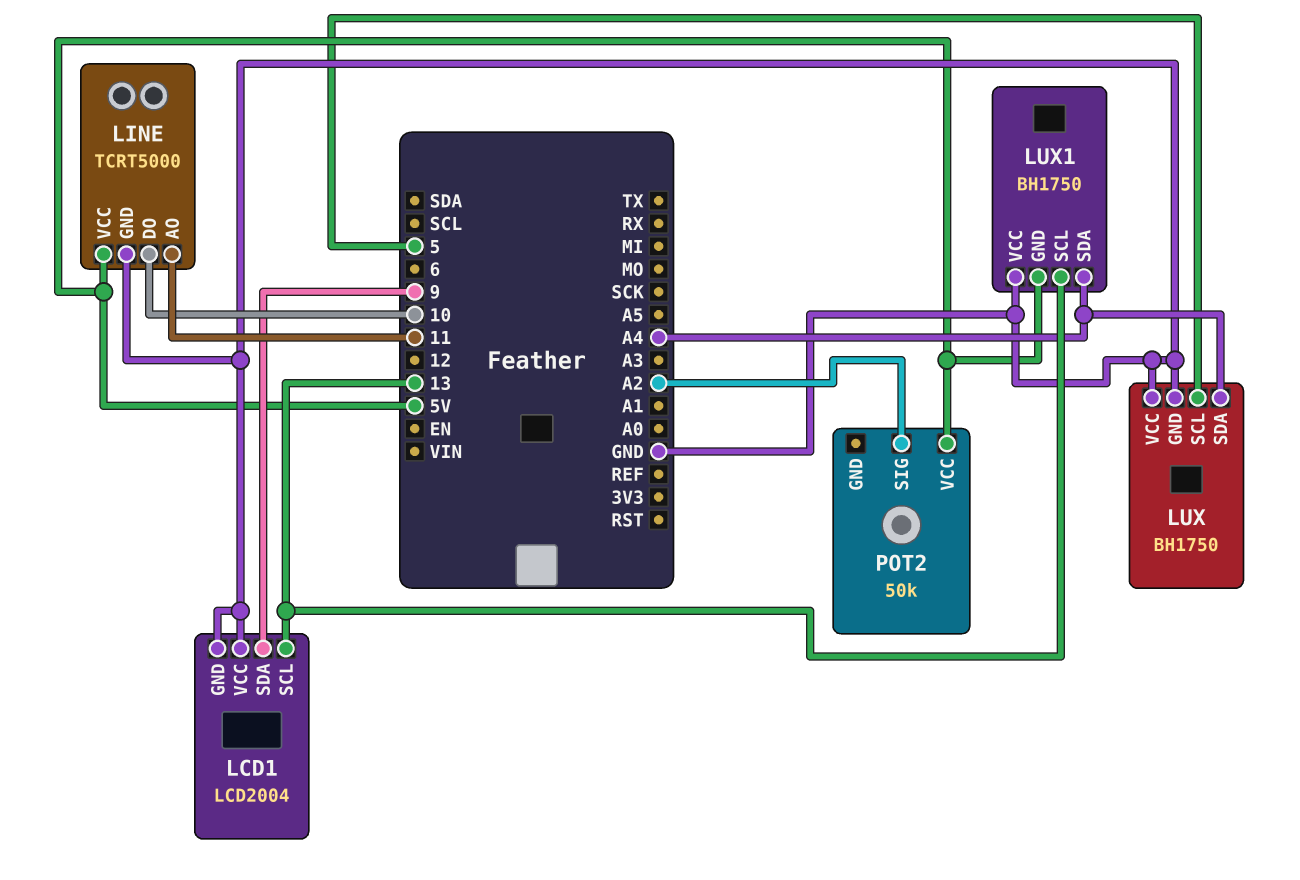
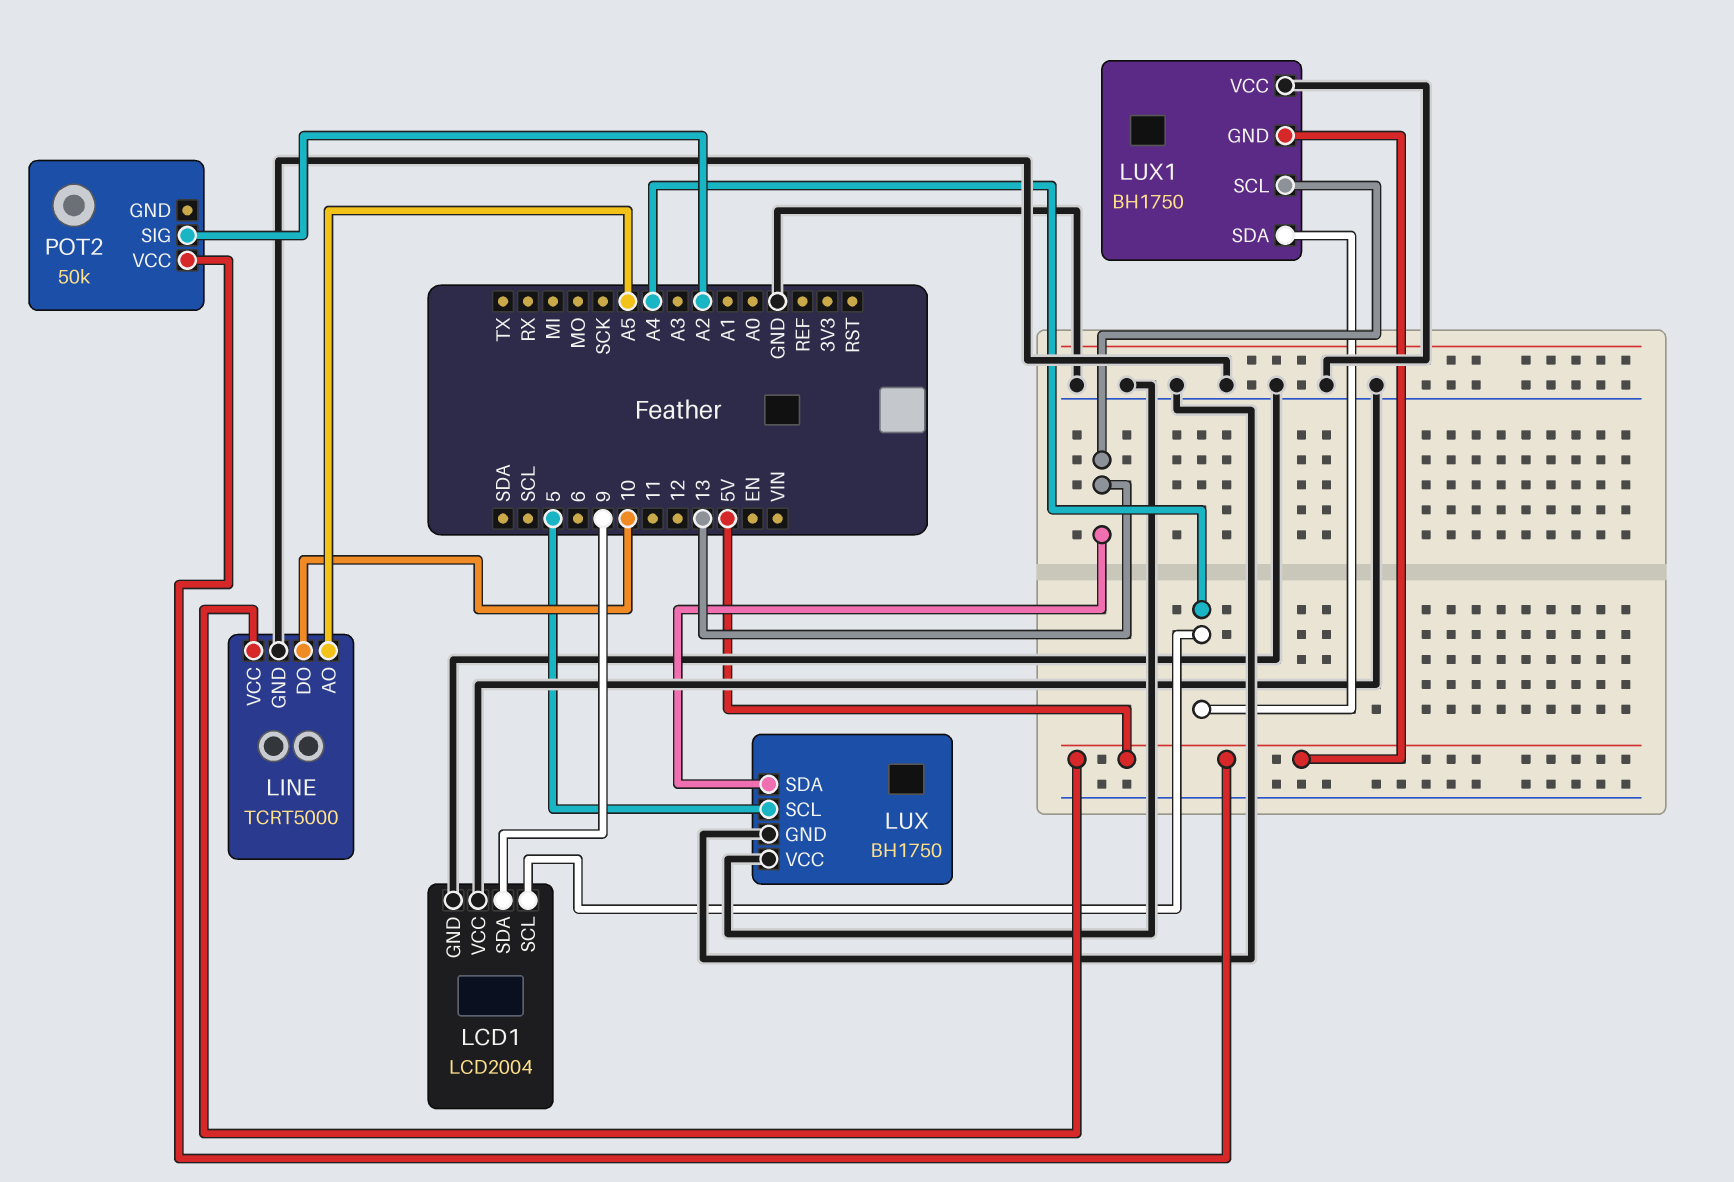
LCD1 pin SCL: 13 -> A4
LINE pin AO: 11 -> A5
LUX pin SDA: A4 -> 13

